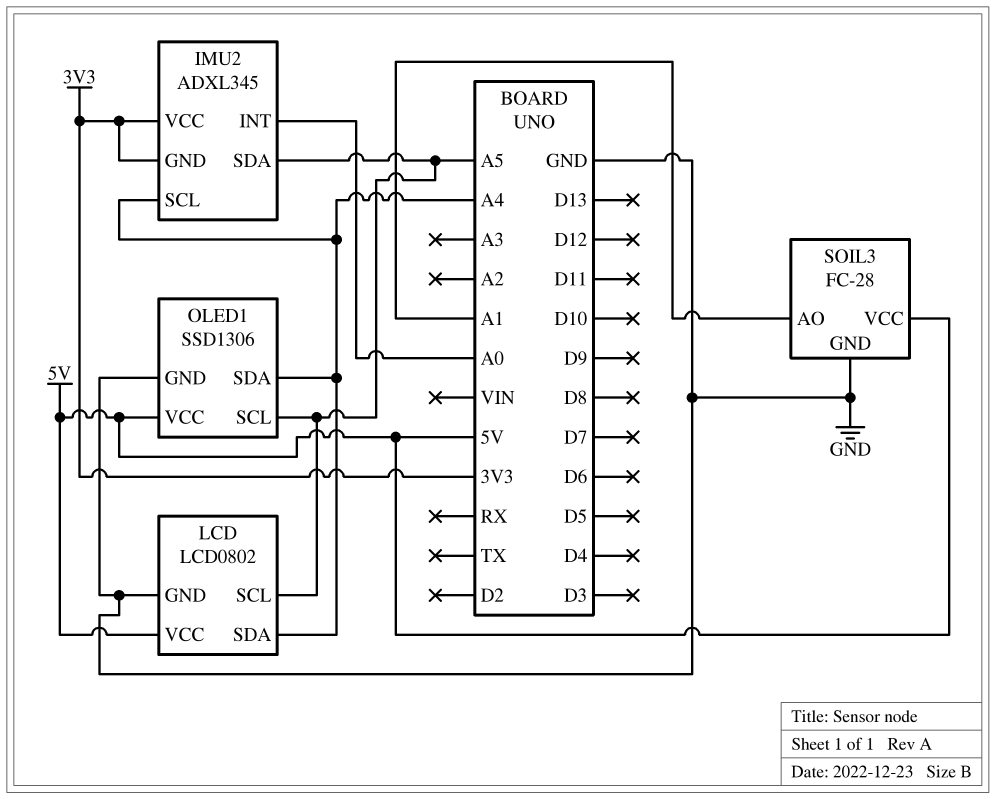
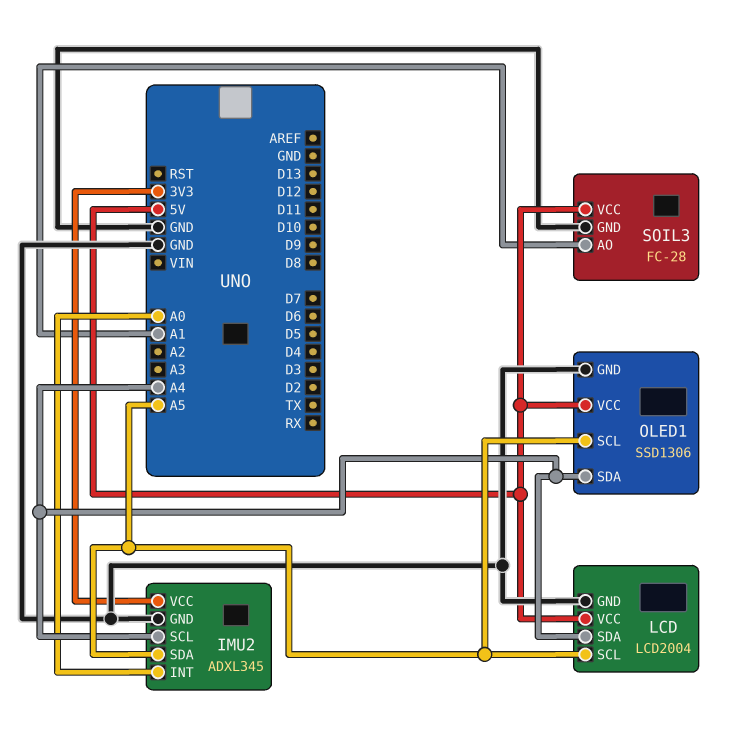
IMU2 pin GND: 3V3 -> GND
LCD: LCD0802 -> LCD2004

